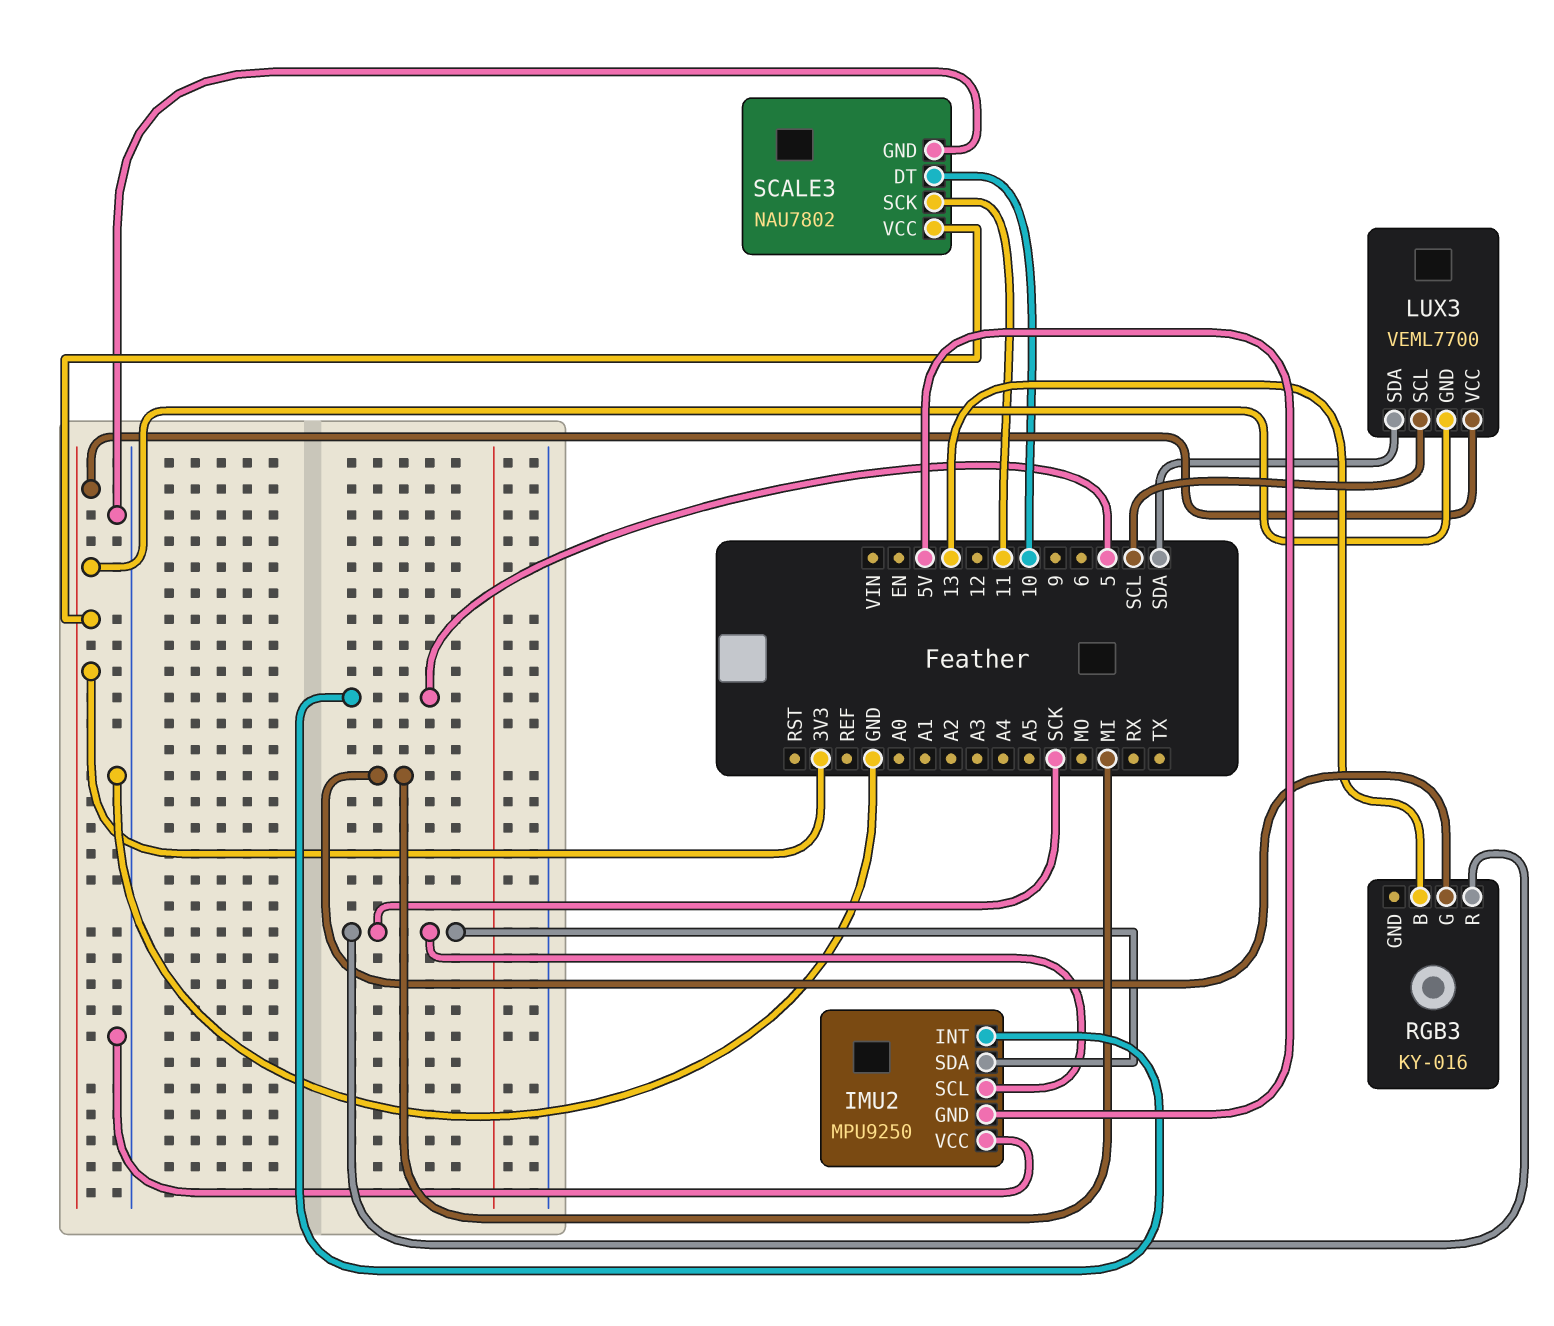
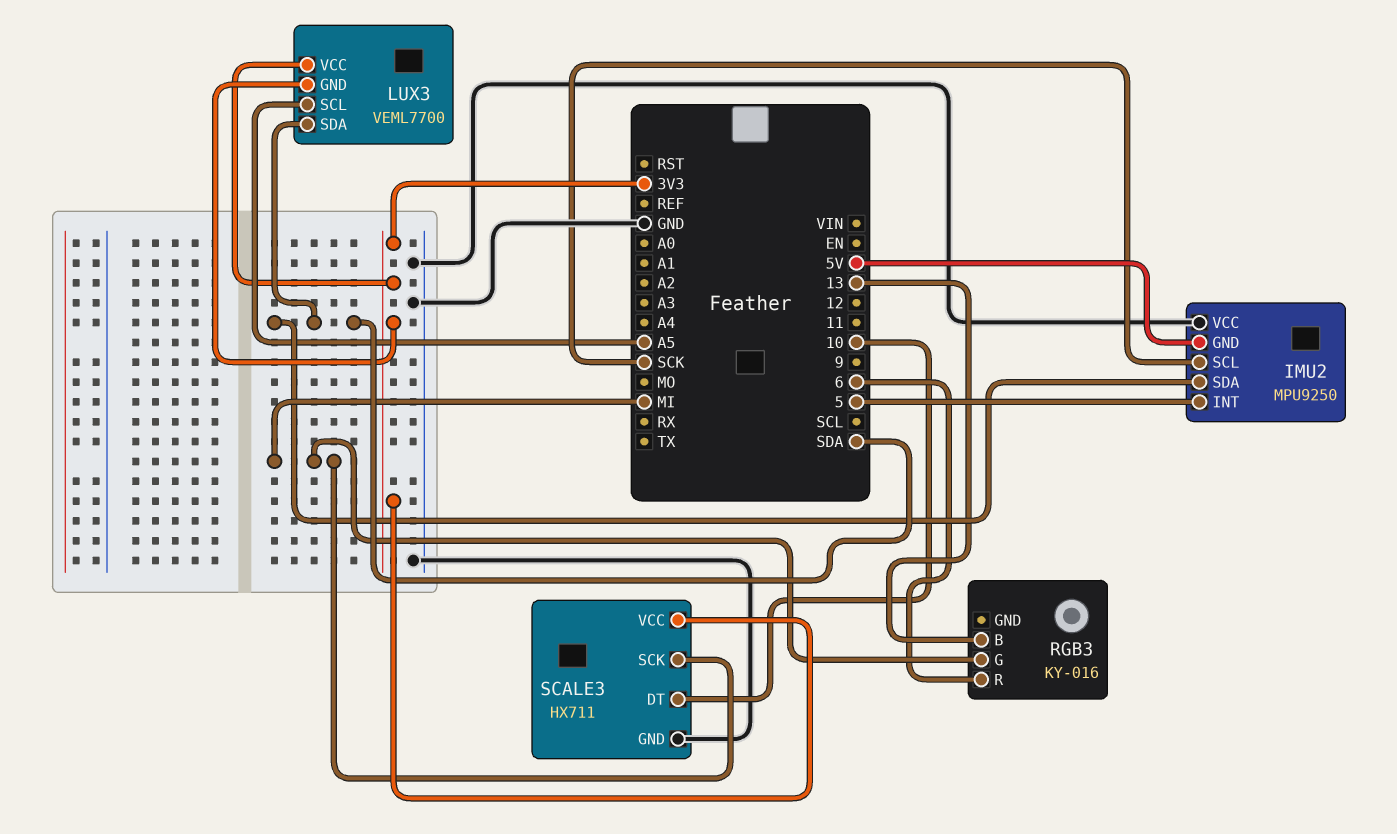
IMU2 pin SDA: SCK -> SDA
LUX3 pin SCL: SCL -> A5
RGB3 pin R: SCK -> 6
SCALE3: NAU7802 -> HX711
SCALE3 pin SCK: 11 -> MI

